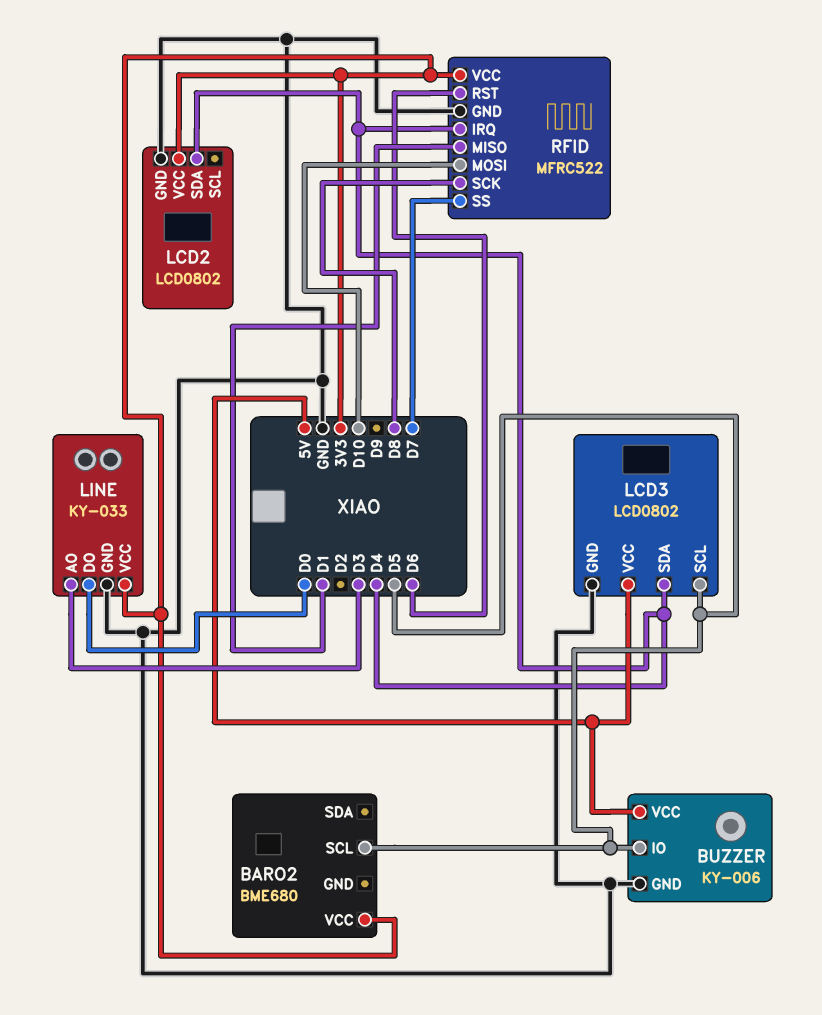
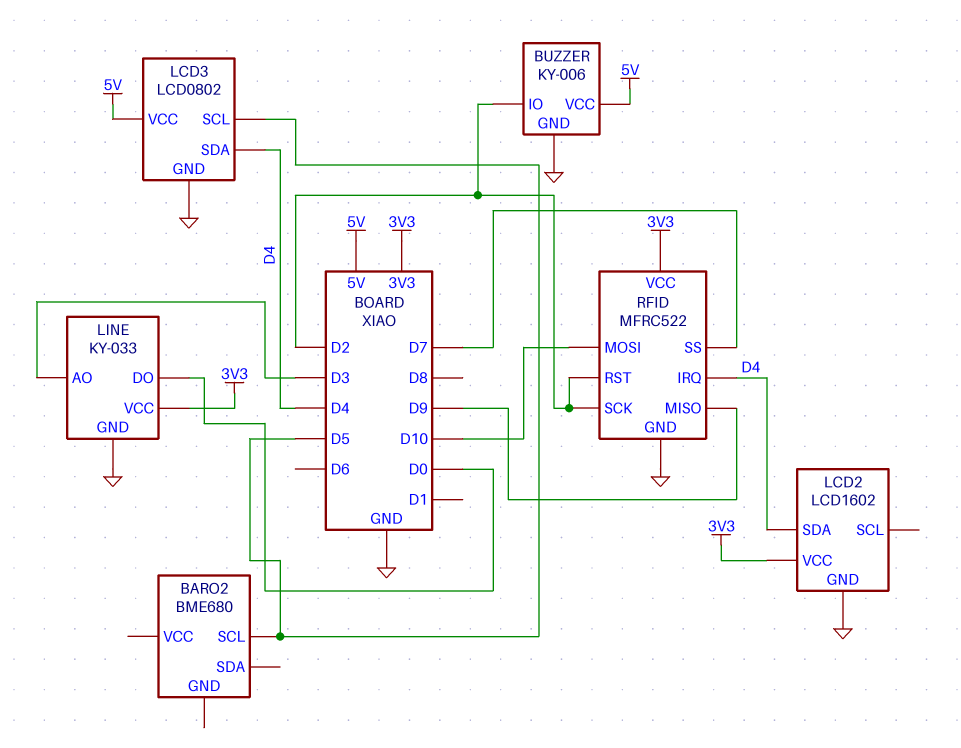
BARO2 pin VCC: 3V3 -> none
BUZZER pin IO: D5 -> D2
LCD2: LCD0802 -> LCD1602
RFID pin MISO: D1 -> D9
RFID pin RST: D6 -> D2
RFID pin SCK: D8 -> D2

